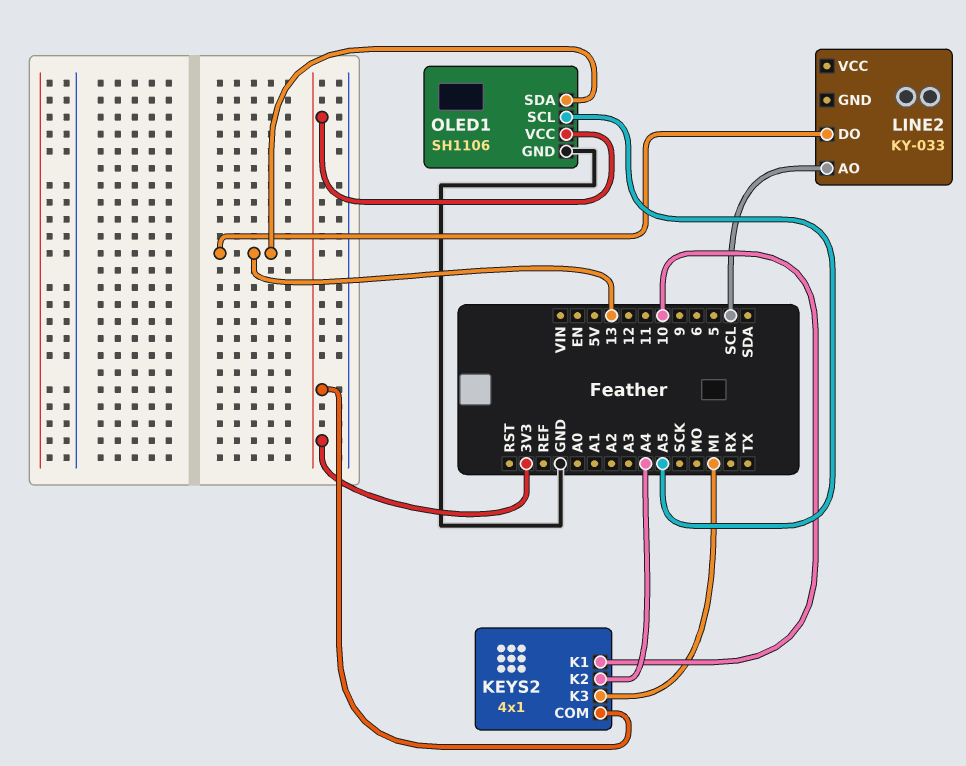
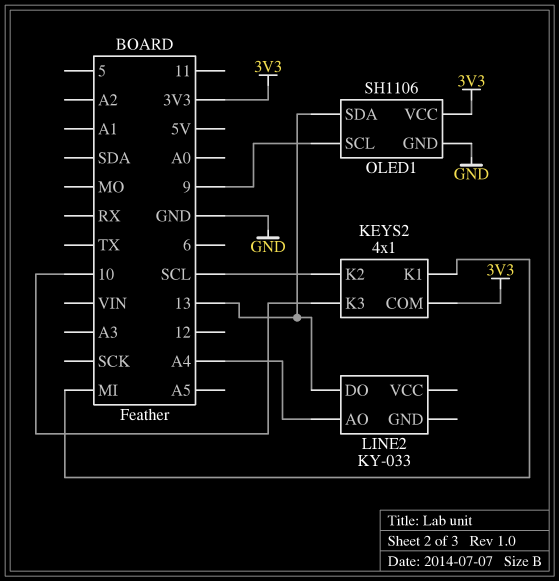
KEYS2 pin K1: 10 -> MI
KEYS2 pin K2: A4 -> SCL
KEYS2 pin K3: MI -> 10
LINE2 pin AO: SCL -> A4
OLED1 pin SCL: A5 -> 9

